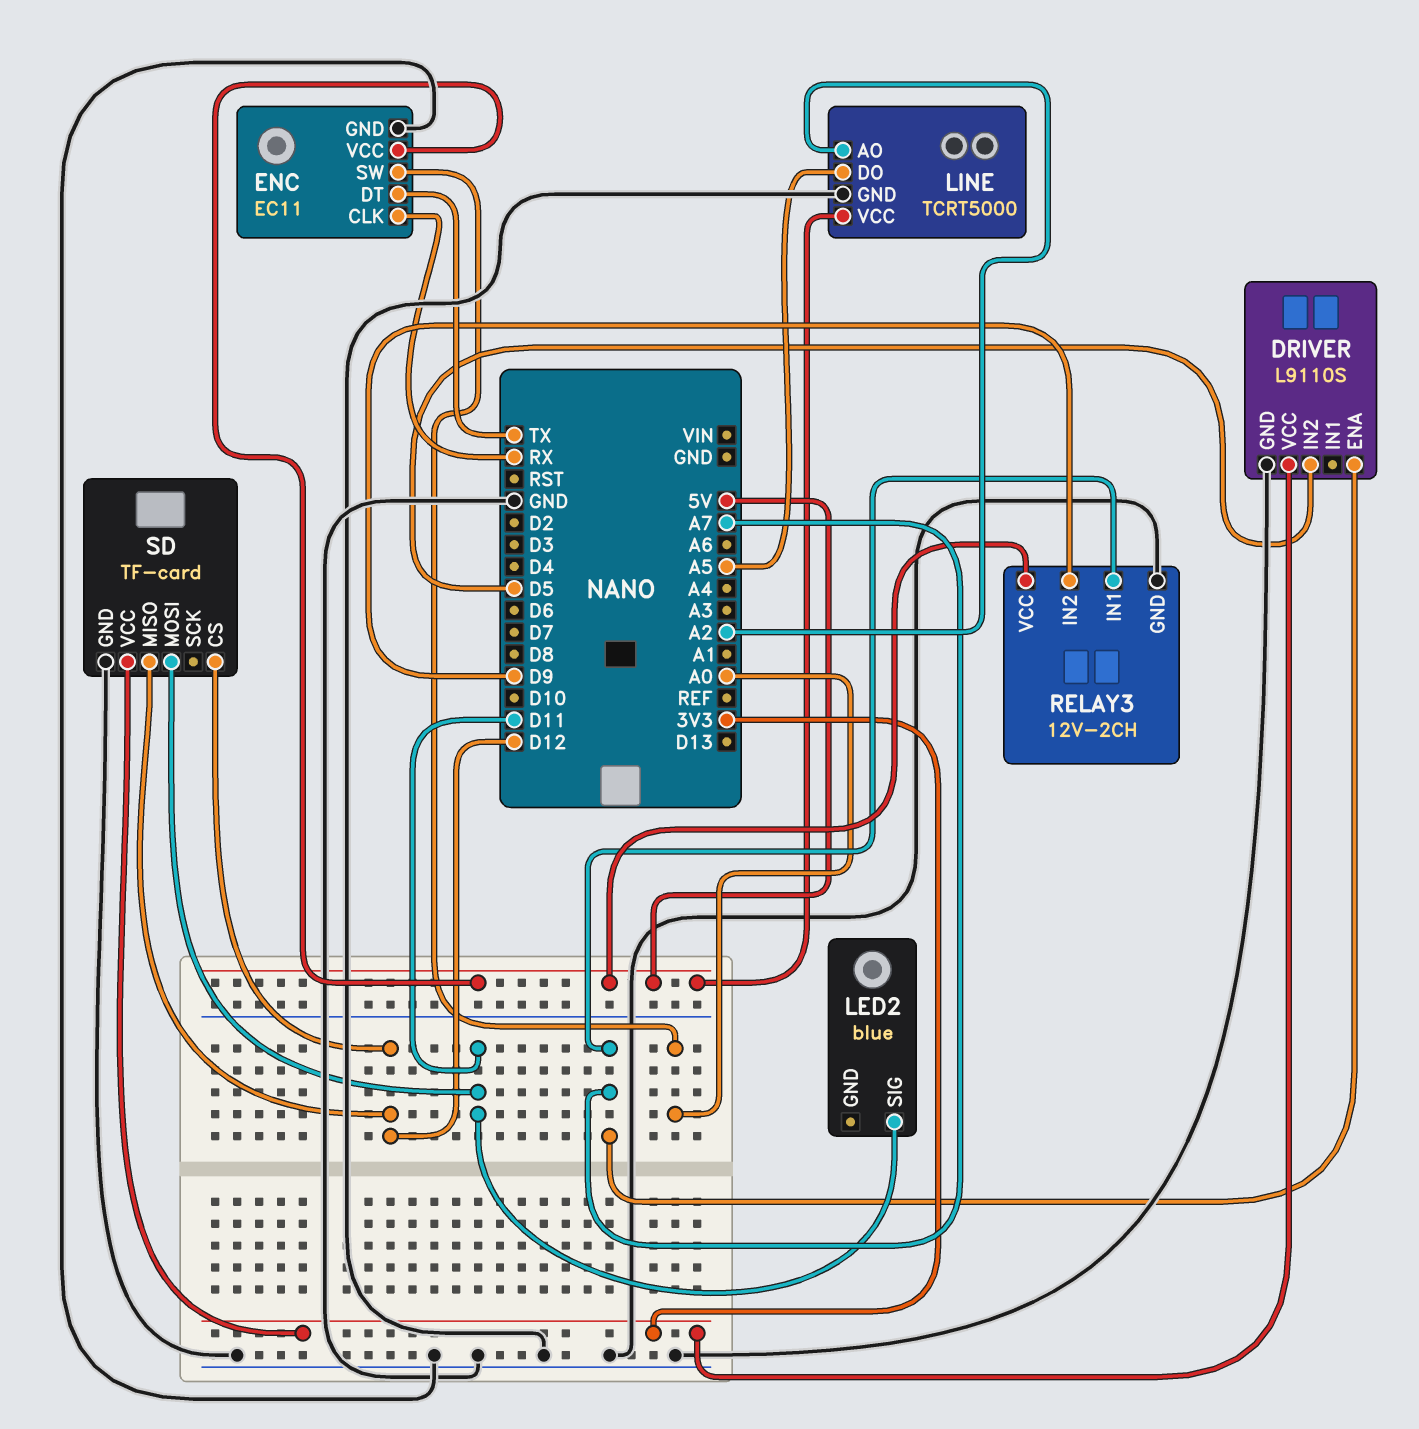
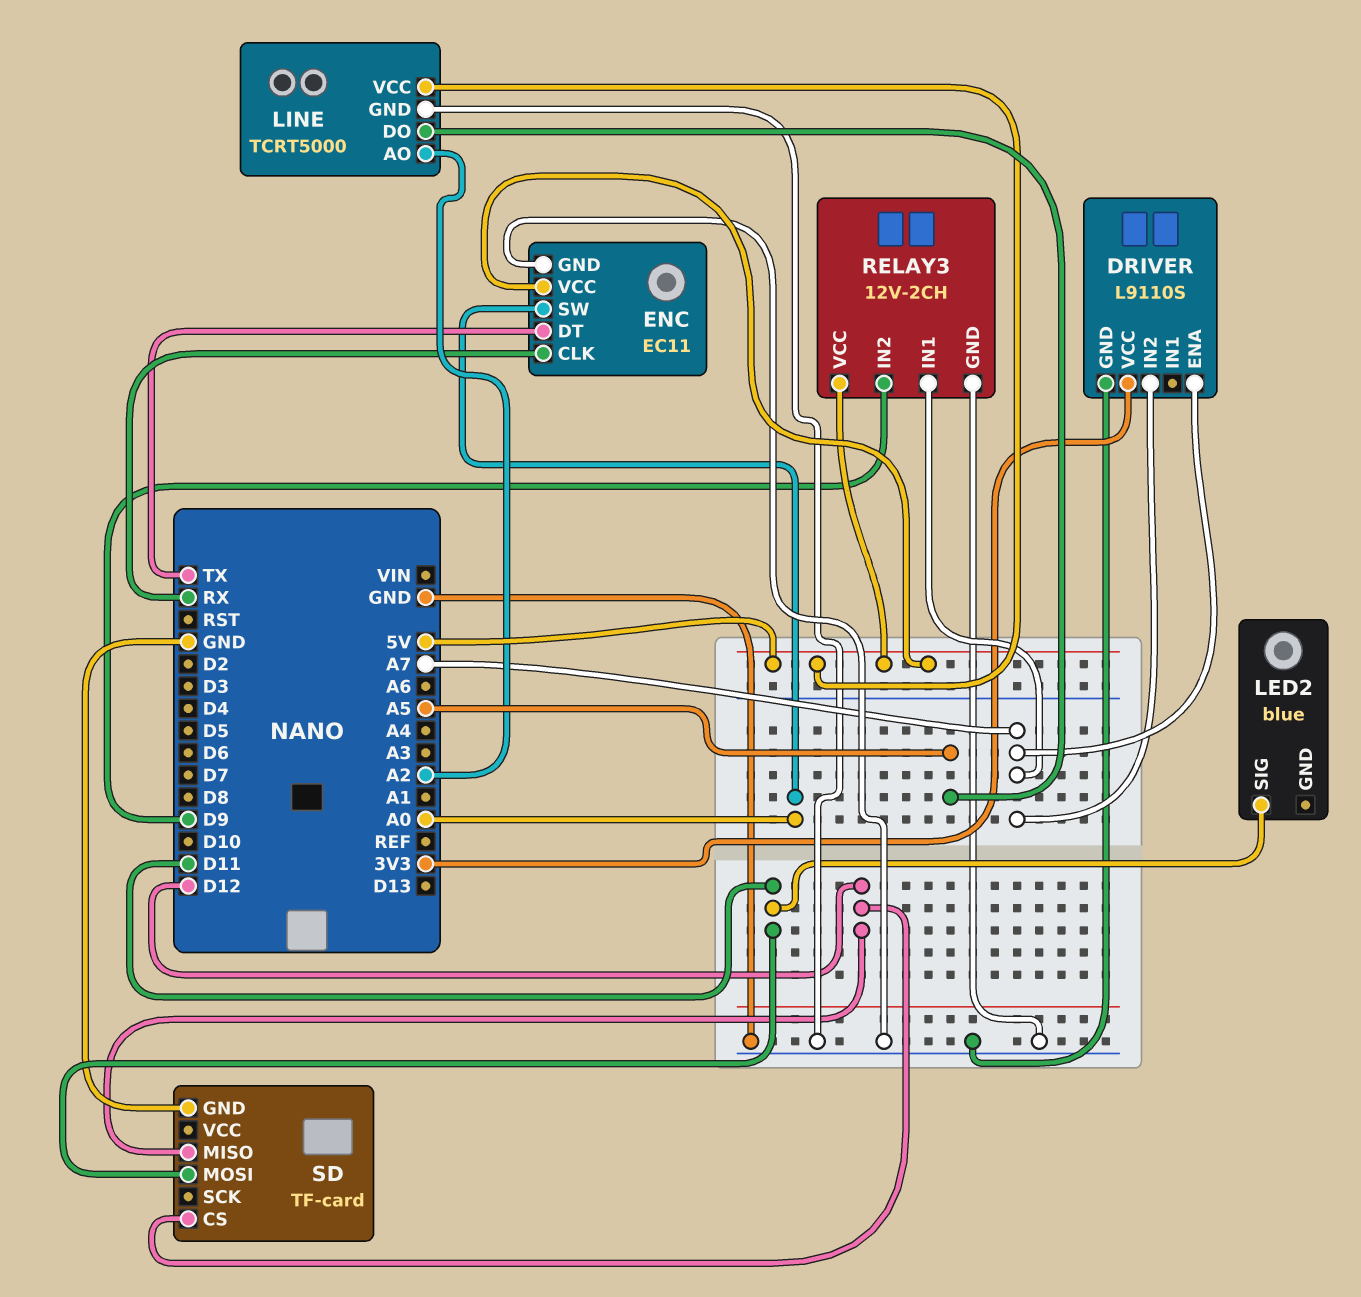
DRIVER pin IN2: D5 -> A7
SD pin VCC: 3V3 -> none

